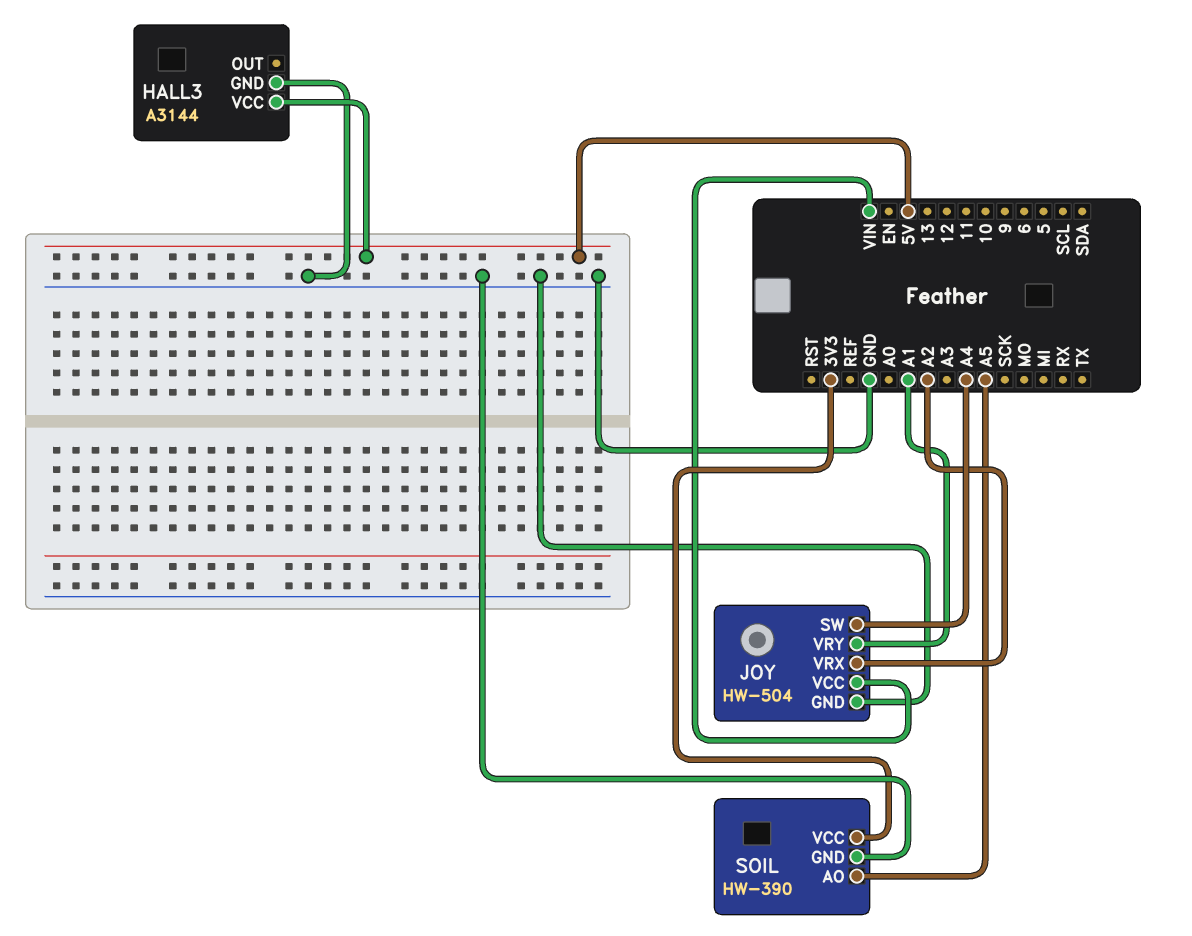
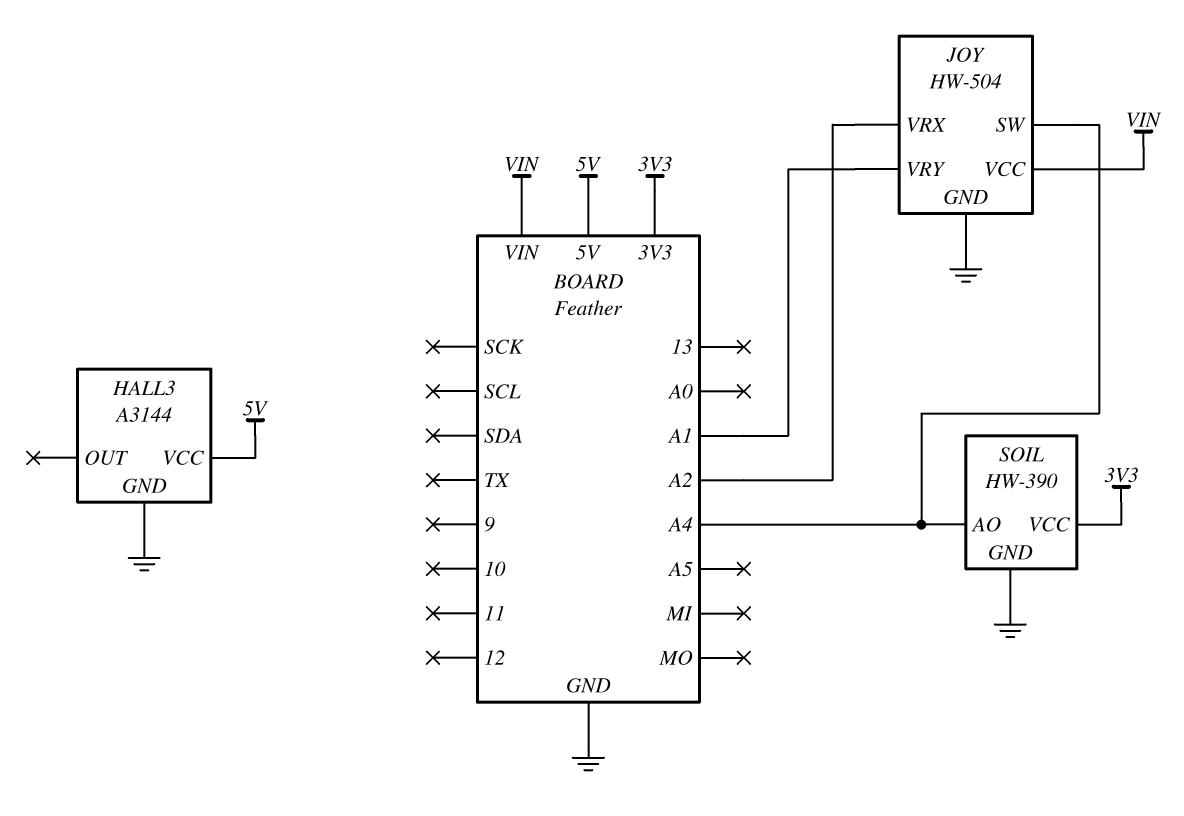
SOIL pin AO: A5 -> A4

